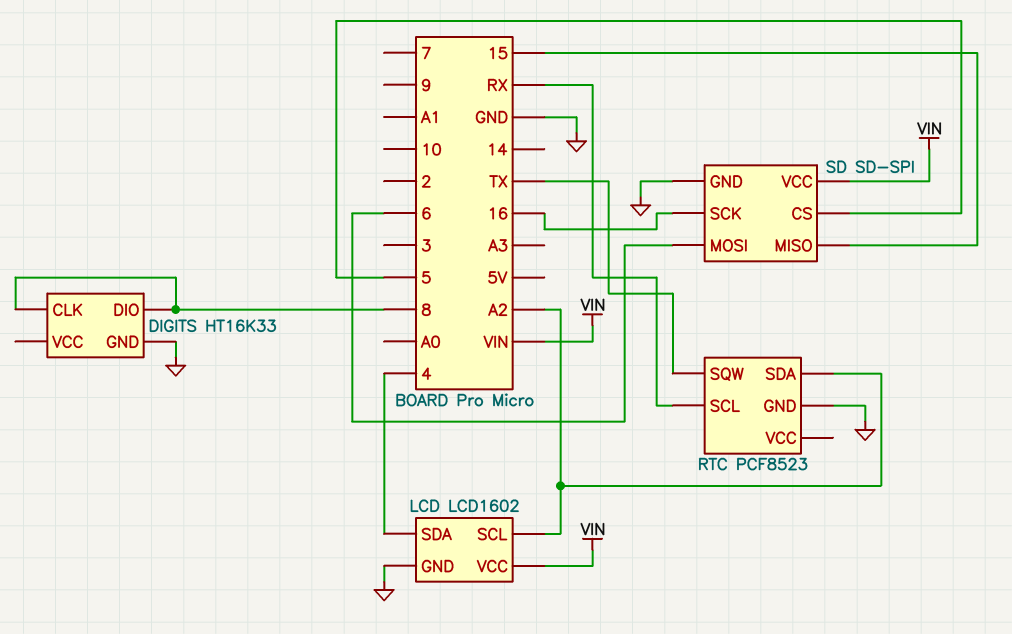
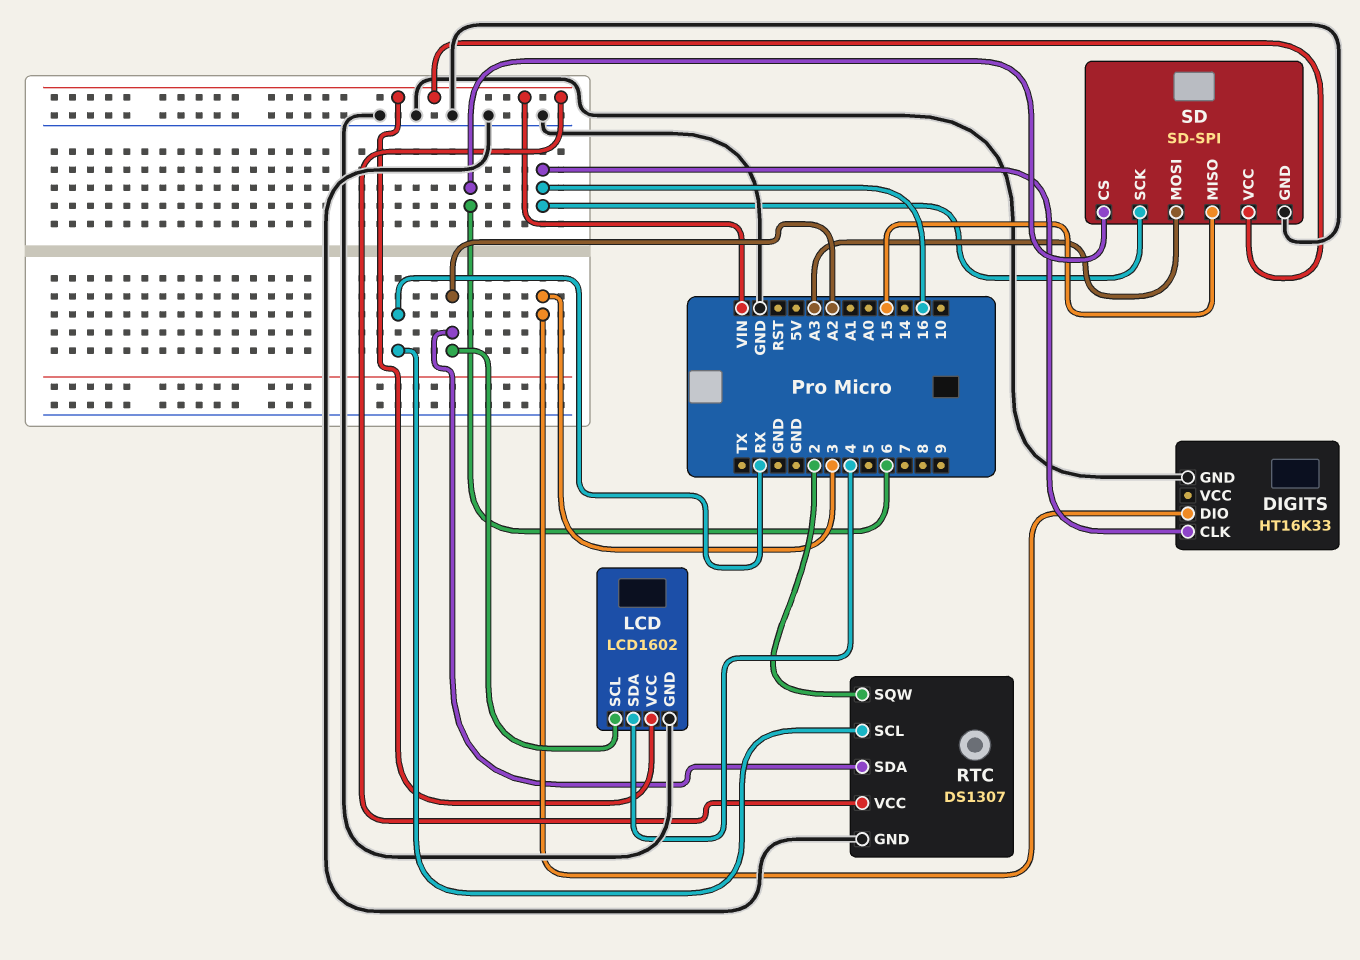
DIGITS pin CLK: 8 -> 16
DIGITS pin DIO: 8 -> 3
RTC: PCF8523 -> DS1307
RTC pin SQW: TX -> 2
RTC pin VCC: none -> VIN
SD pin CS: 5 -> 6
SD pin MOSI: 6 -> A3

